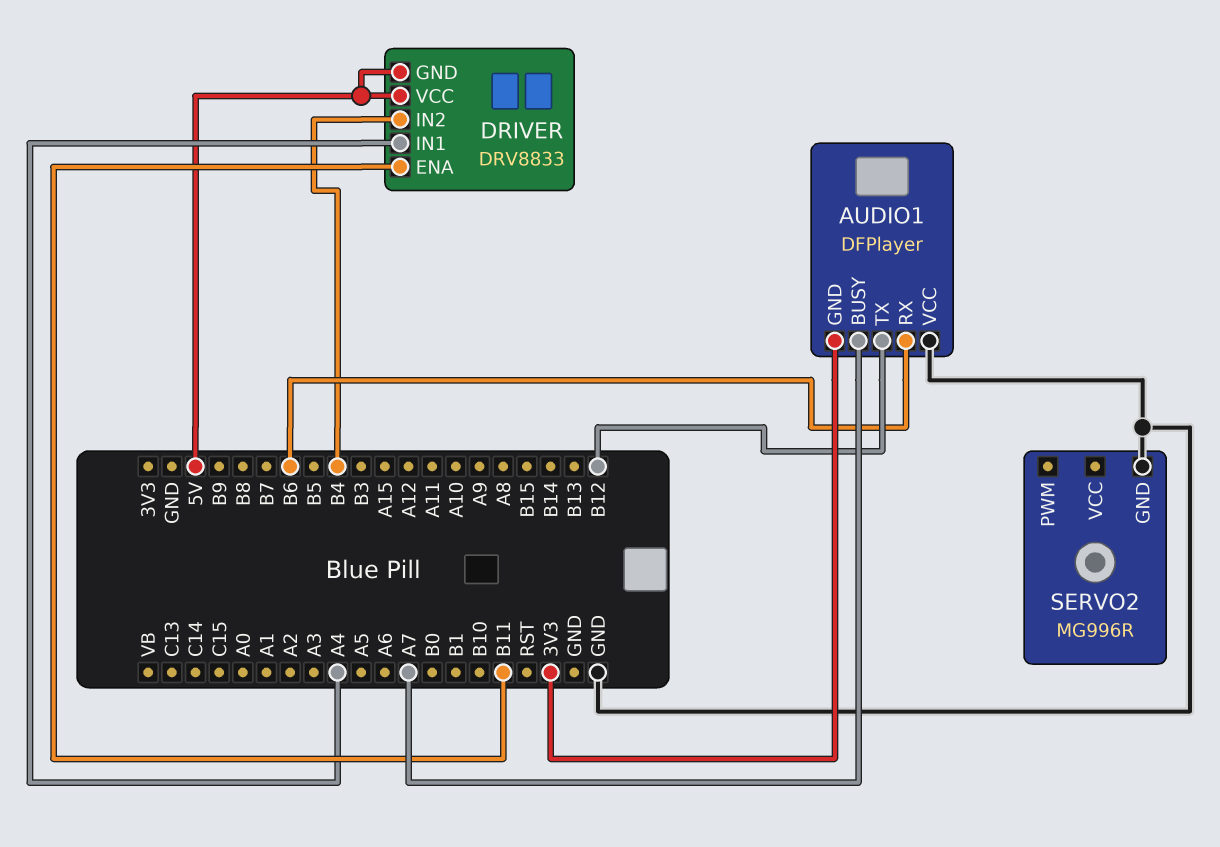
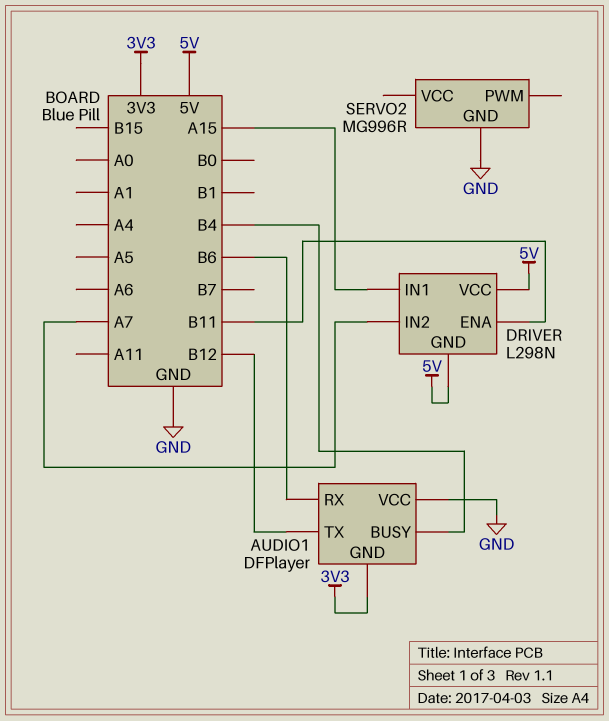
AUDIO1 pin BUSY: A7 -> B4
DRIVER: DRV8833 -> L298N
DRIVER pin IN1: A4 -> A15
DRIVER pin IN2: B4 -> A7

